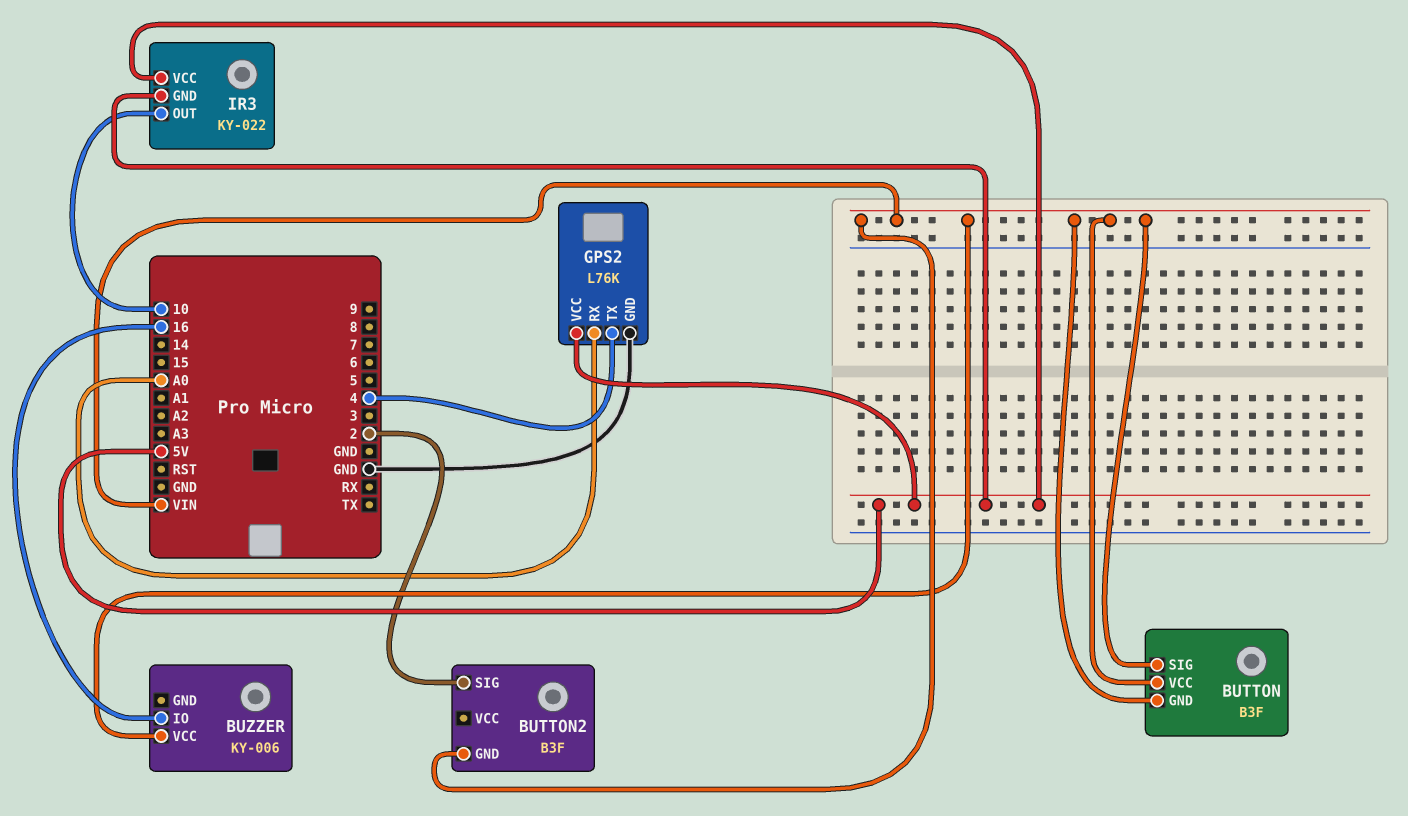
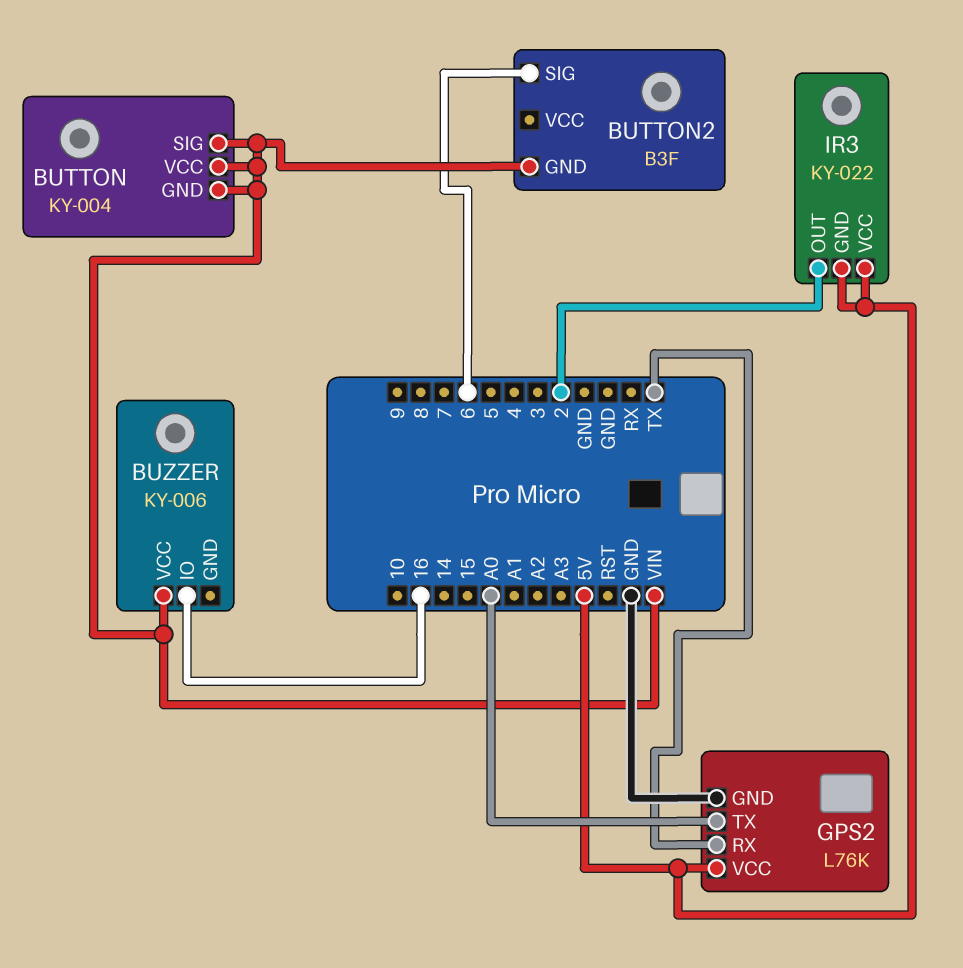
BUTTON: B3F -> KY-004
BUTTON2 pin SIG: 2 -> 6
GPS2 pin RX: A0 -> TX
GPS2 pin TX: 4 -> A0
IR3 pin OUT: 10 -> 2

